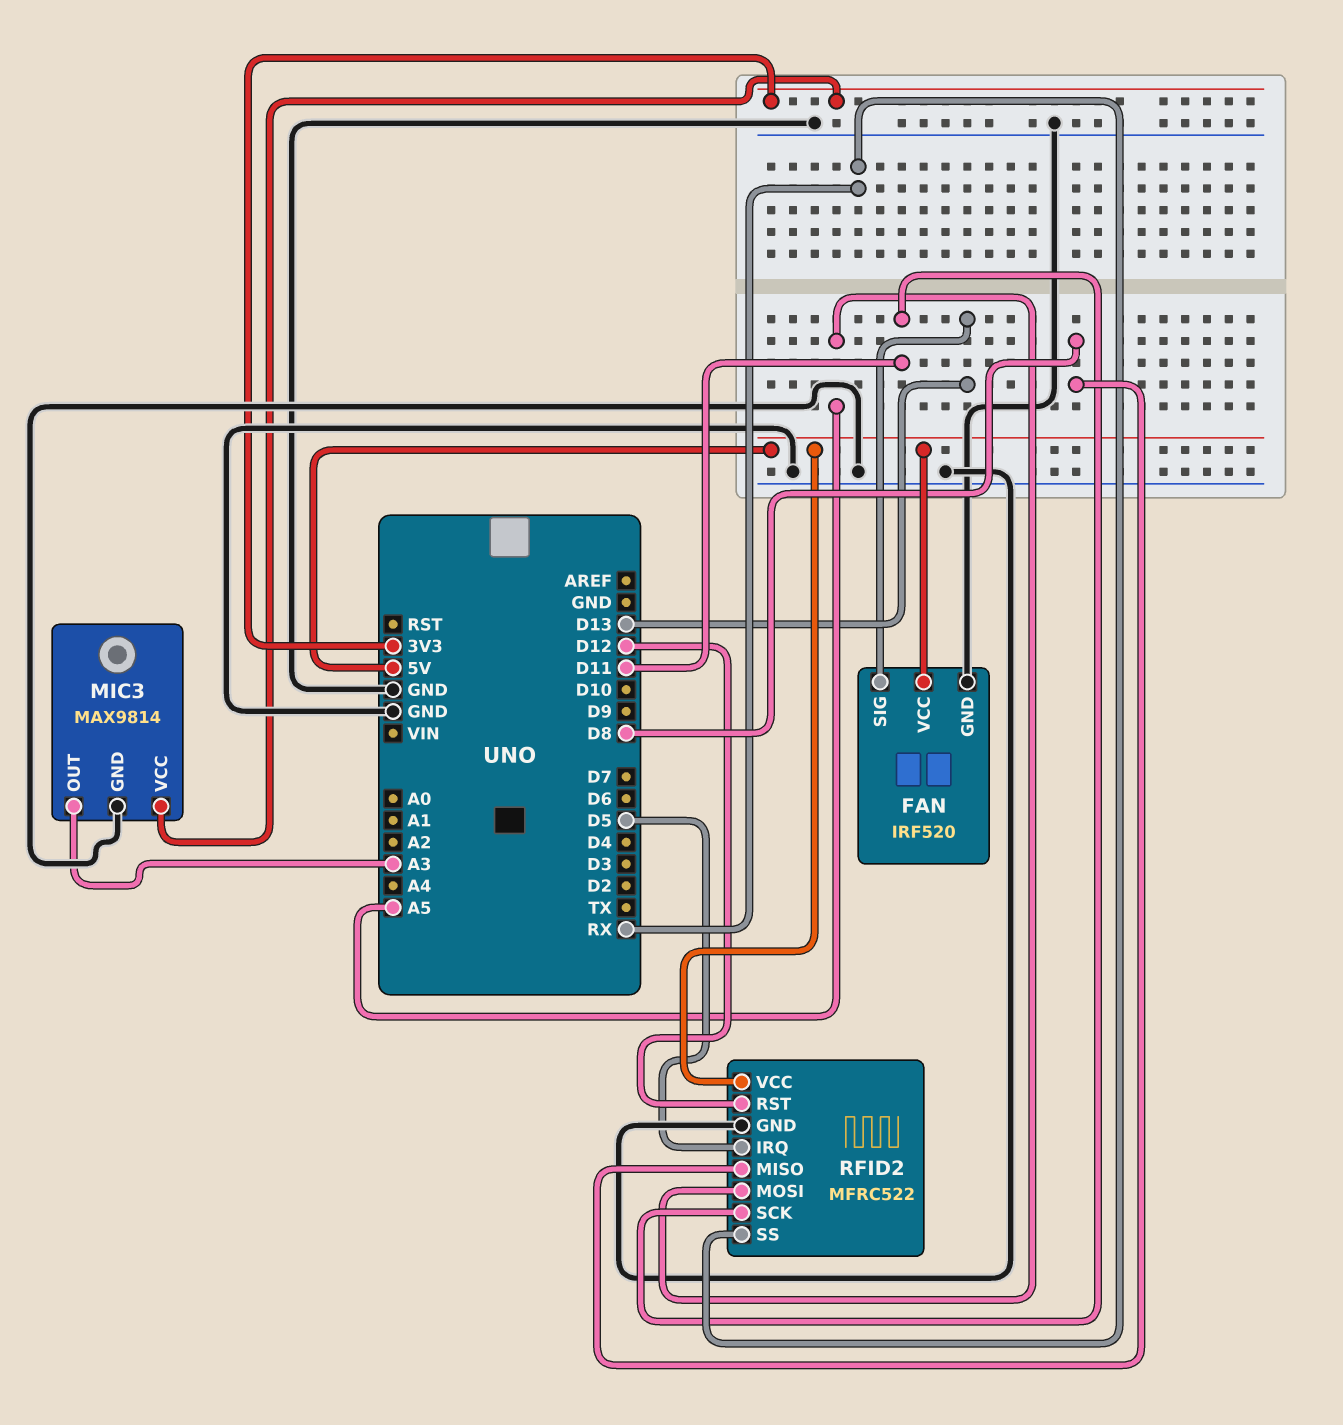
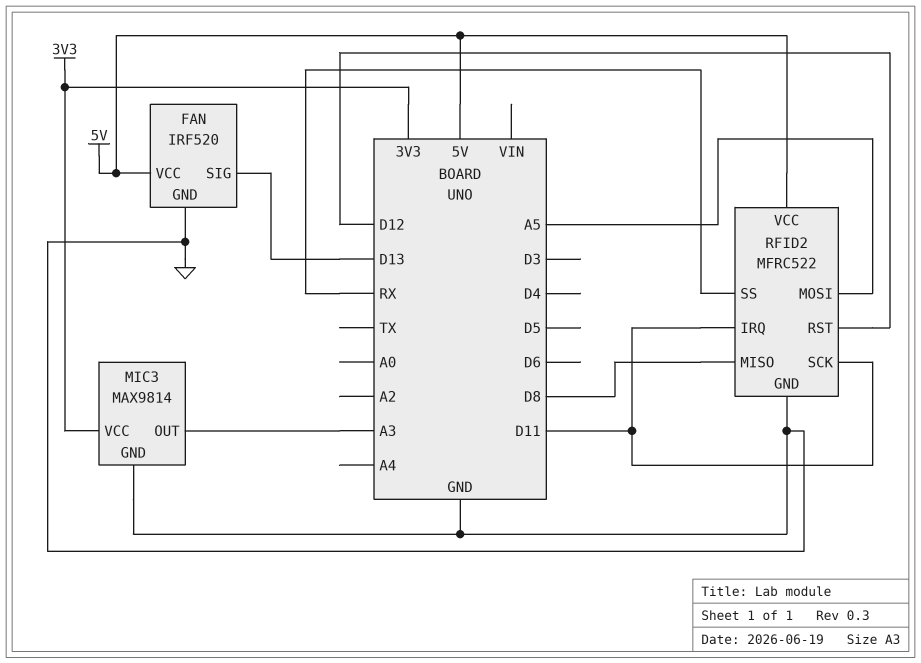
RFID2 pin IRQ: D5 -> D11

